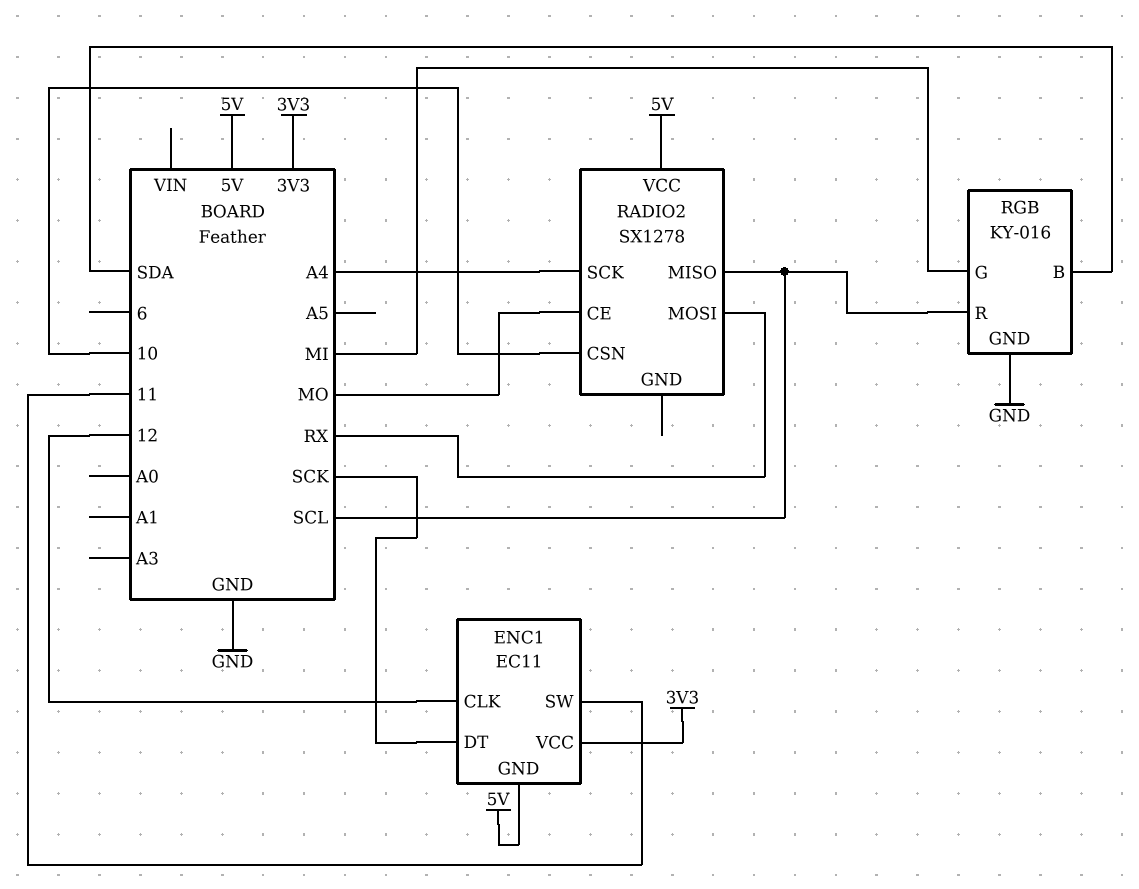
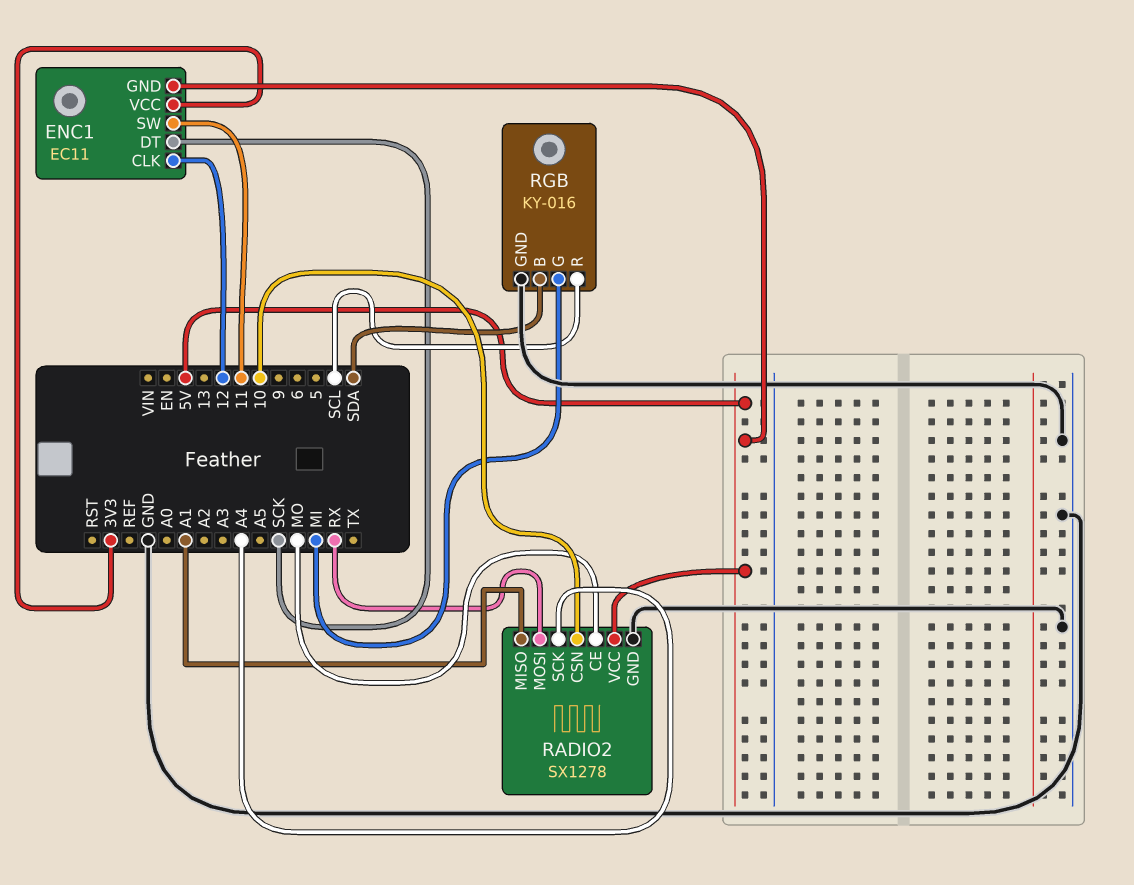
RADIO2 pin GND: none -> GND
RADIO2 pin MISO: SCL -> A1

